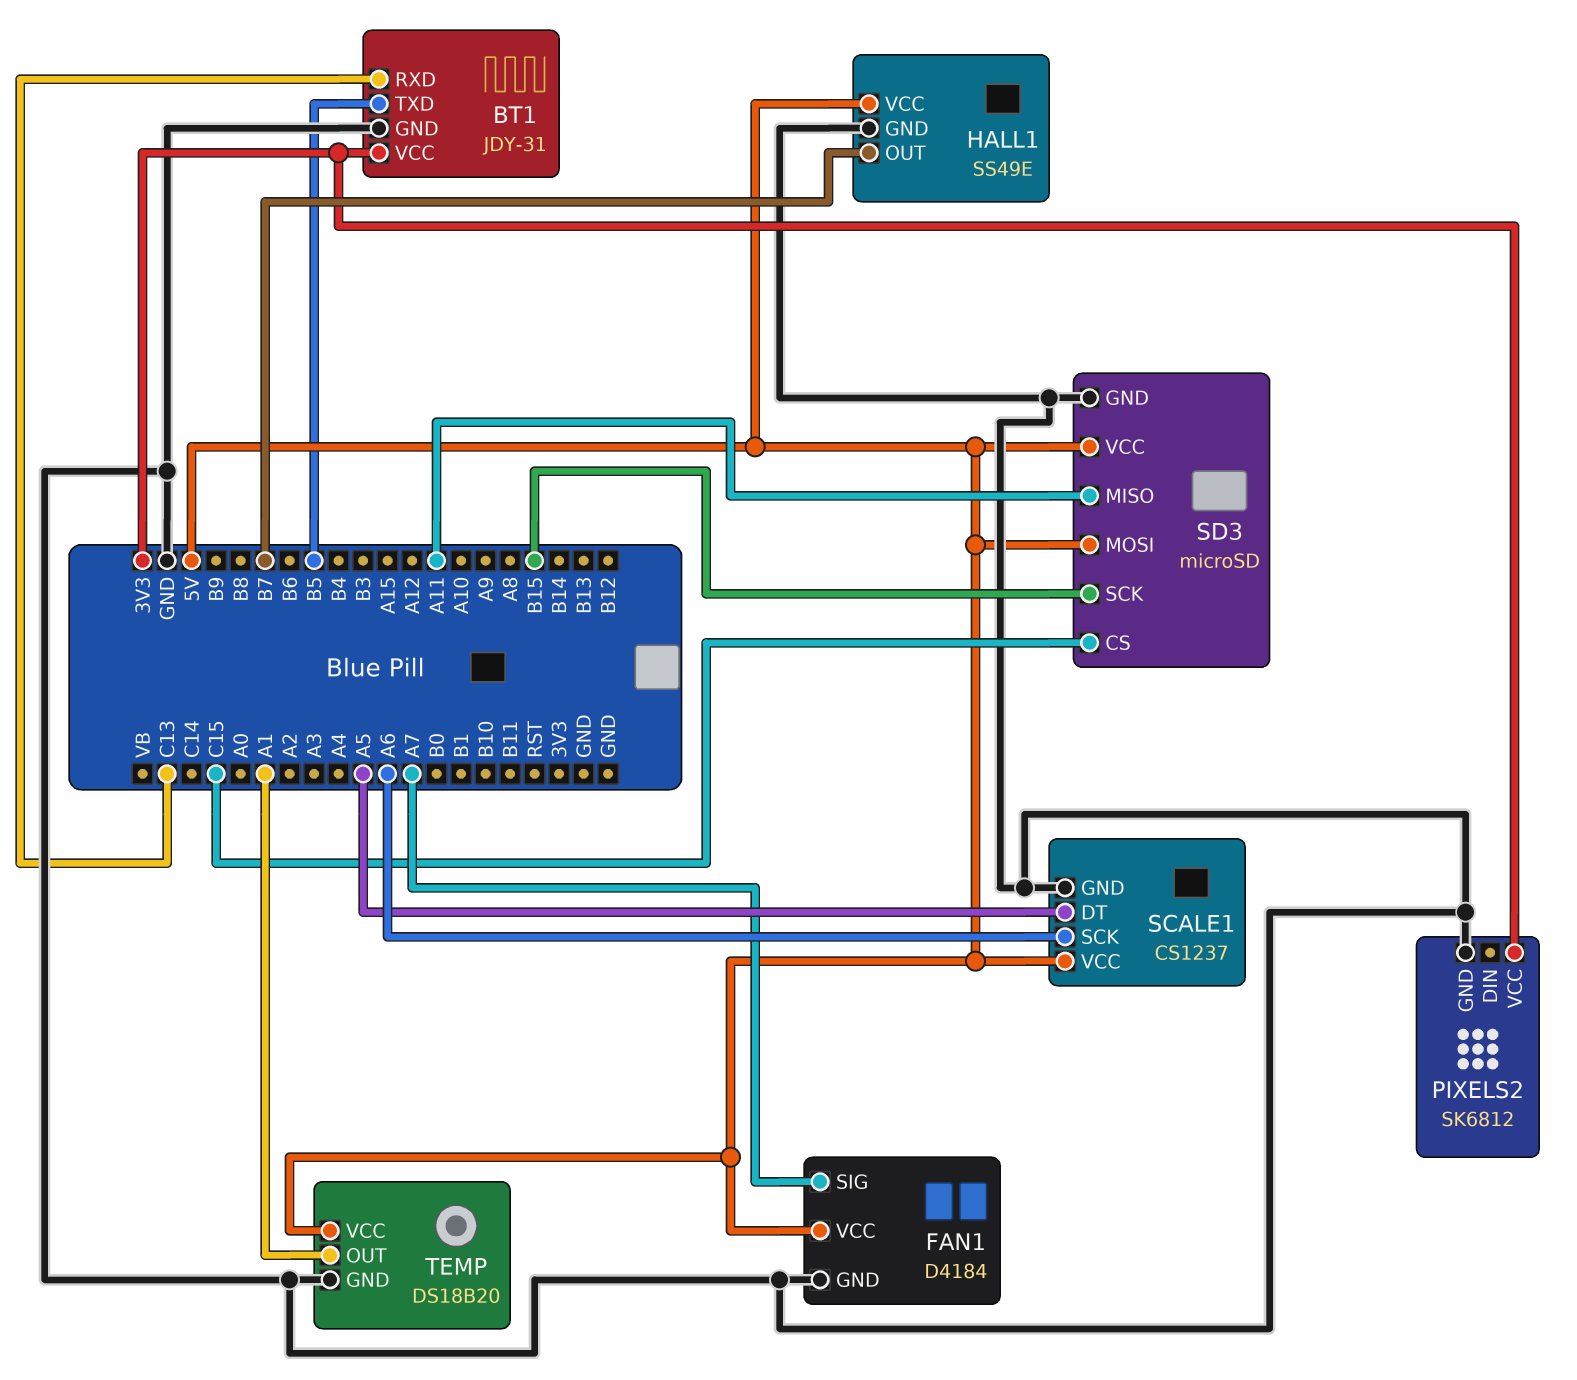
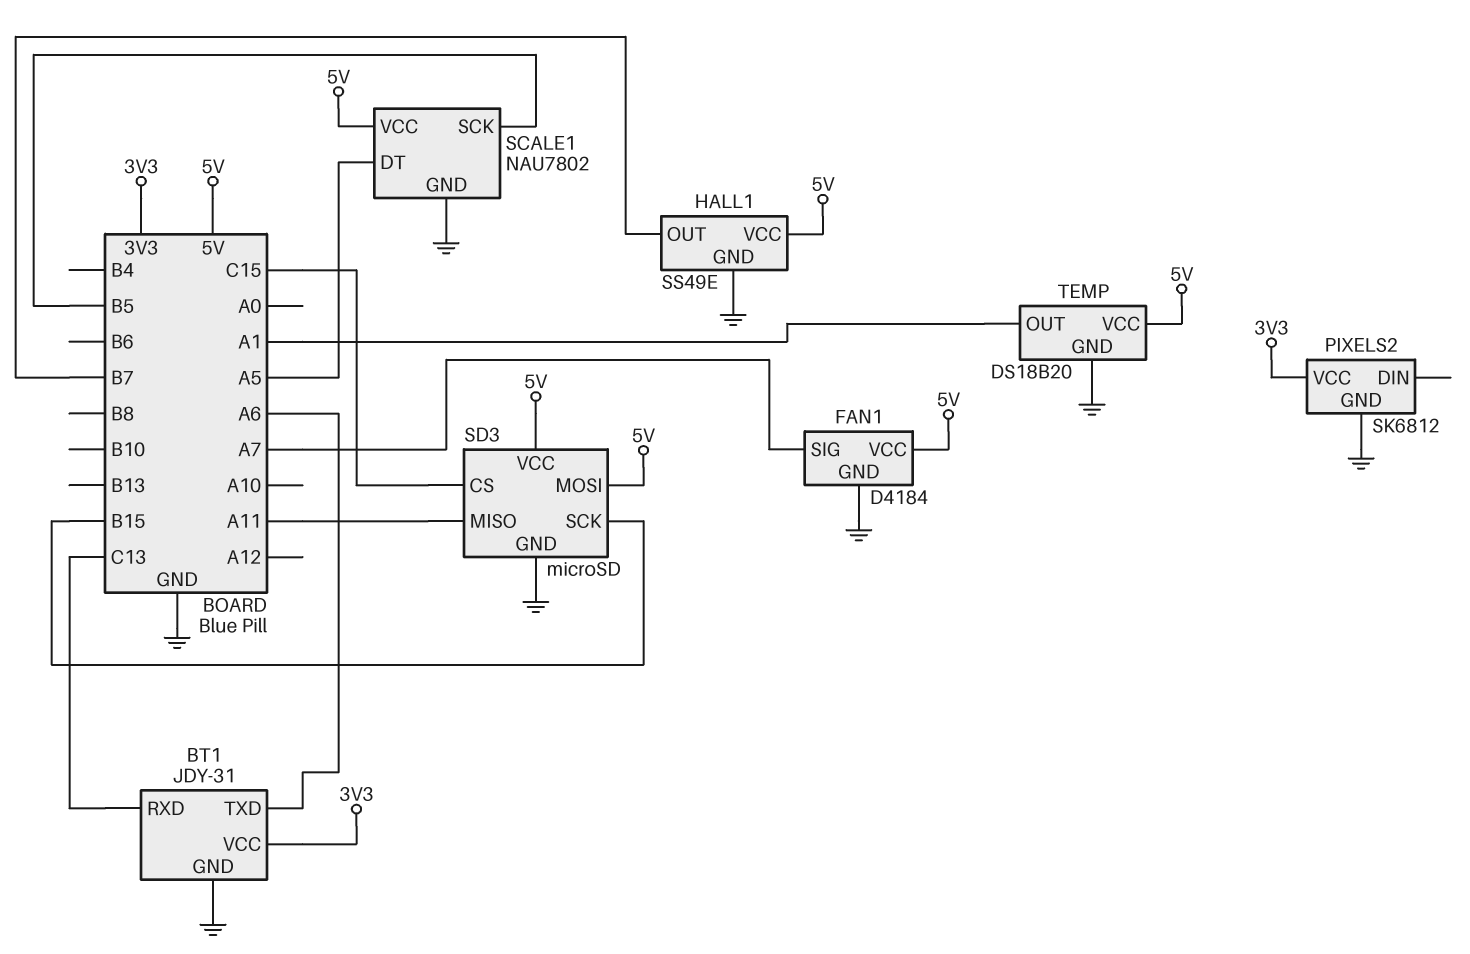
BT1 pin TXD: B5 -> A6
SCALE1: CS1237 -> NAU7802
SCALE1 pin SCK: A6 -> B5

